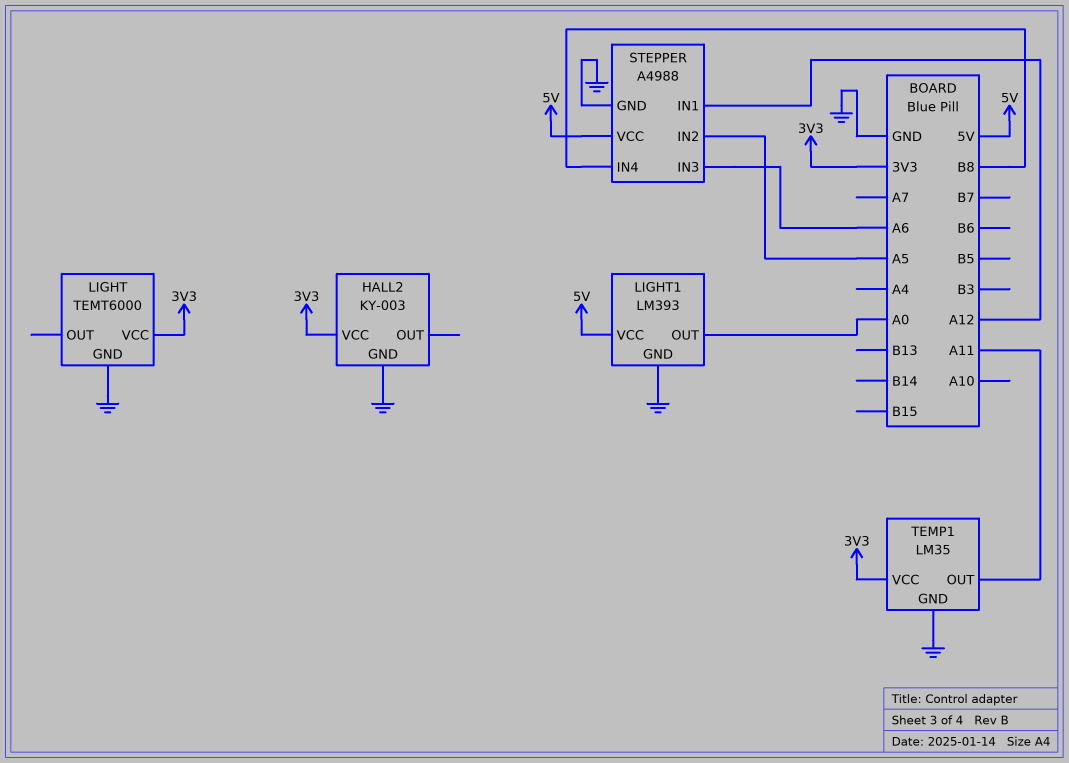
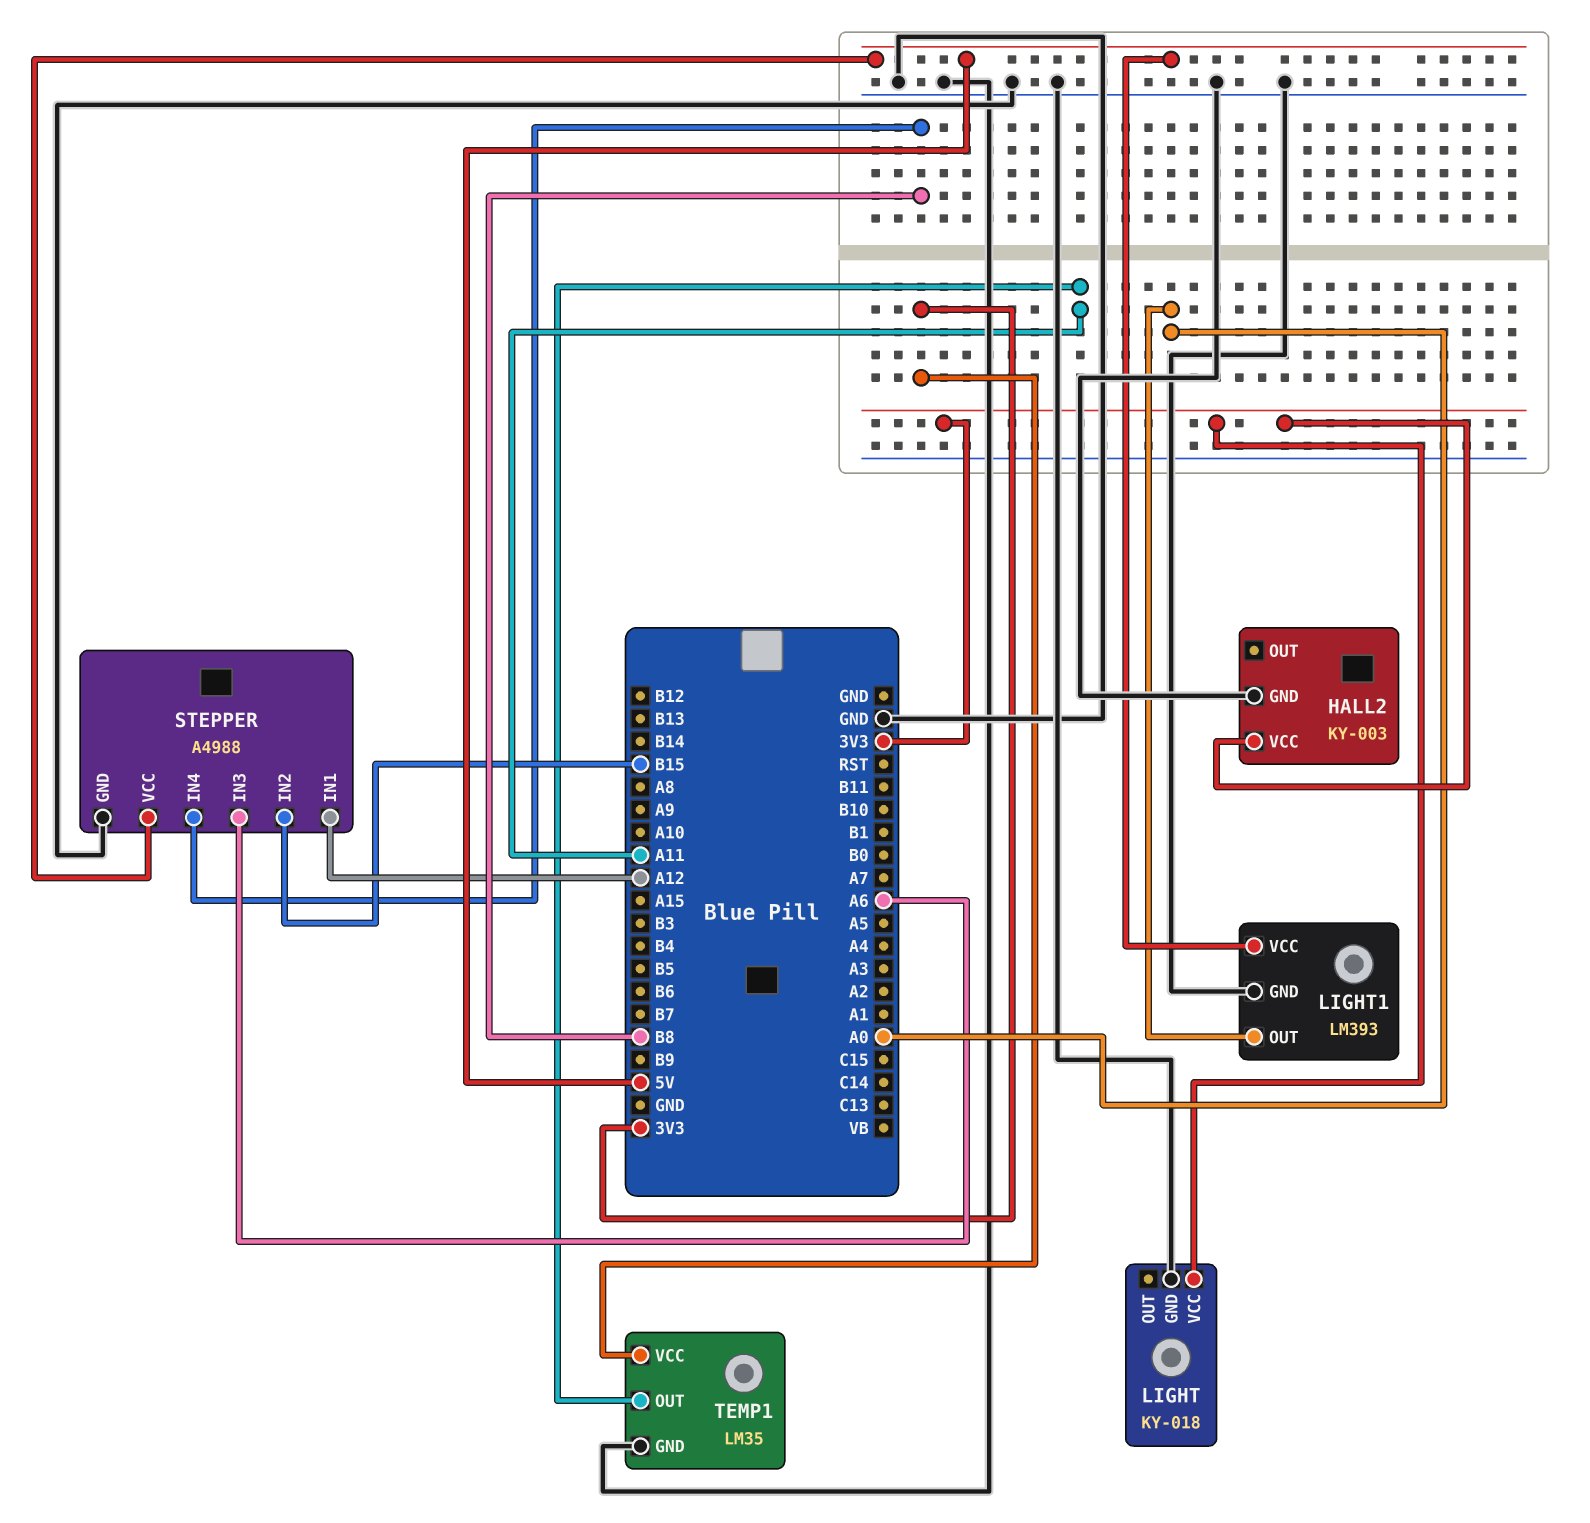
LIGHT: TEMT6000 -> KY-018
STEPPER pin IN2: A5 -> B15

